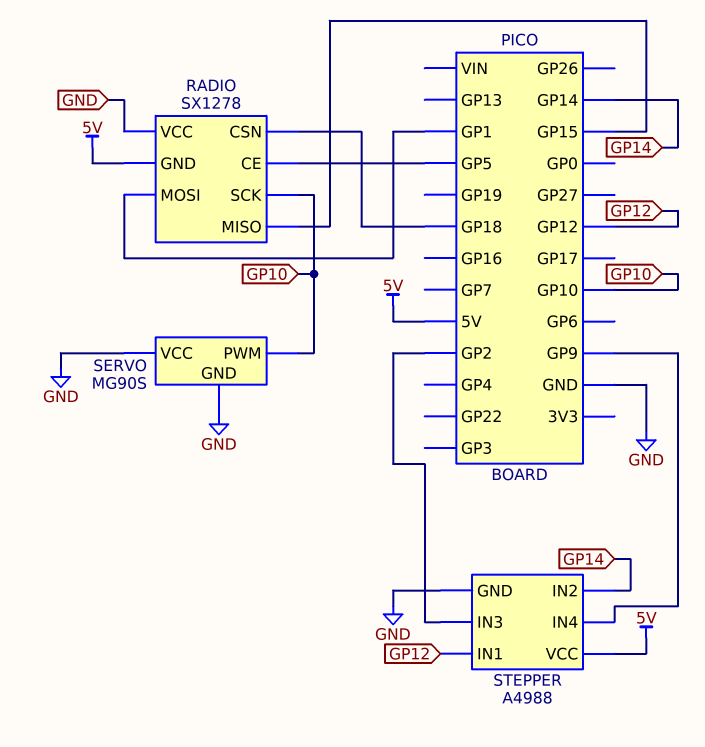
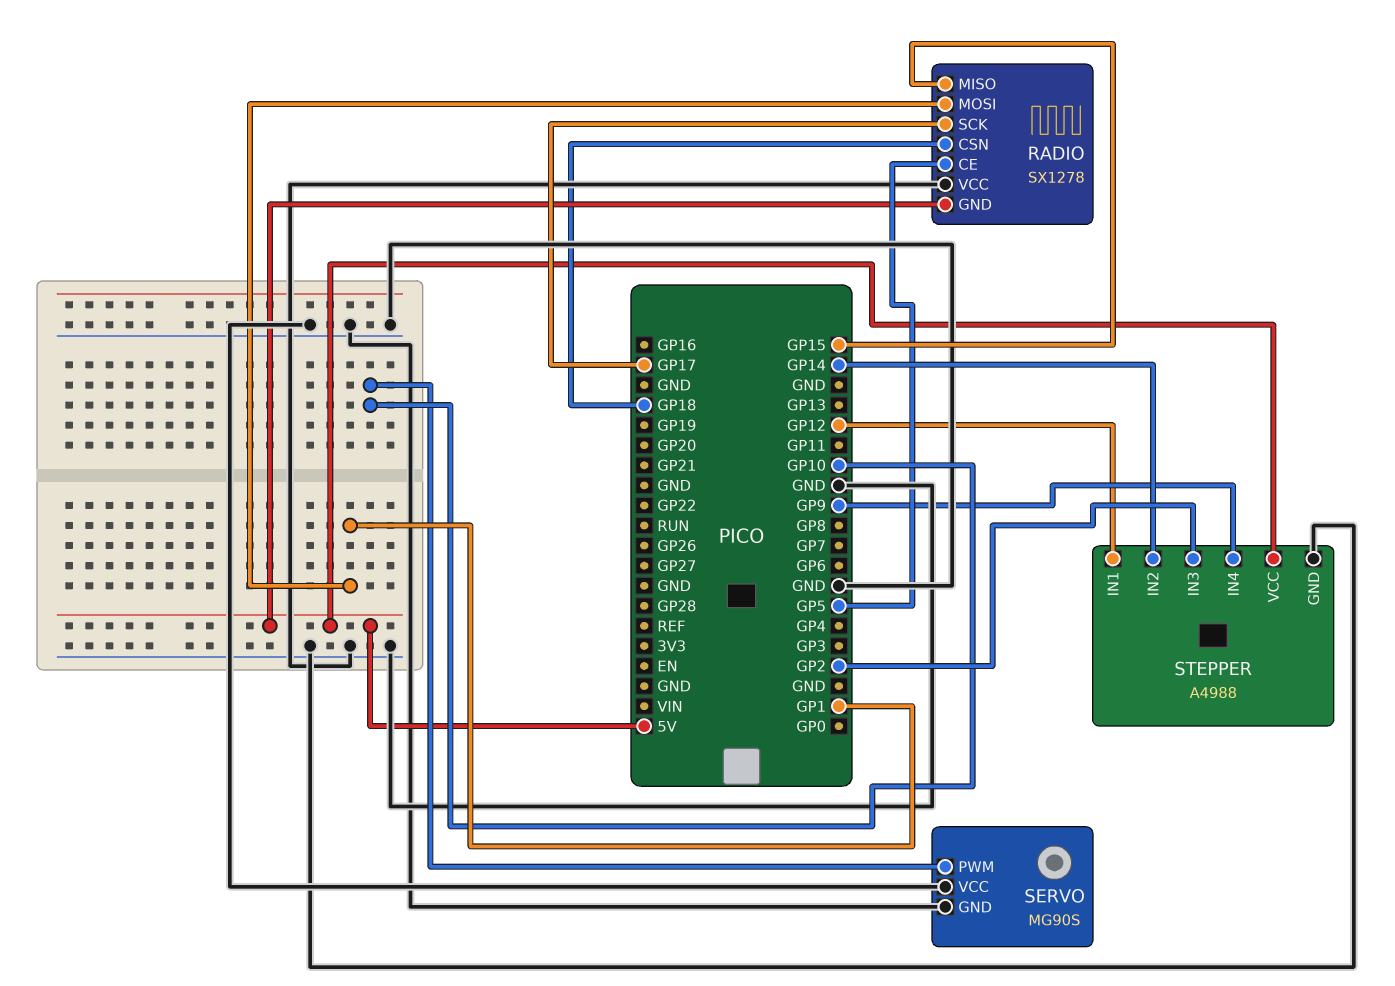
RADIO pin SCK: GP10 -> GP17

